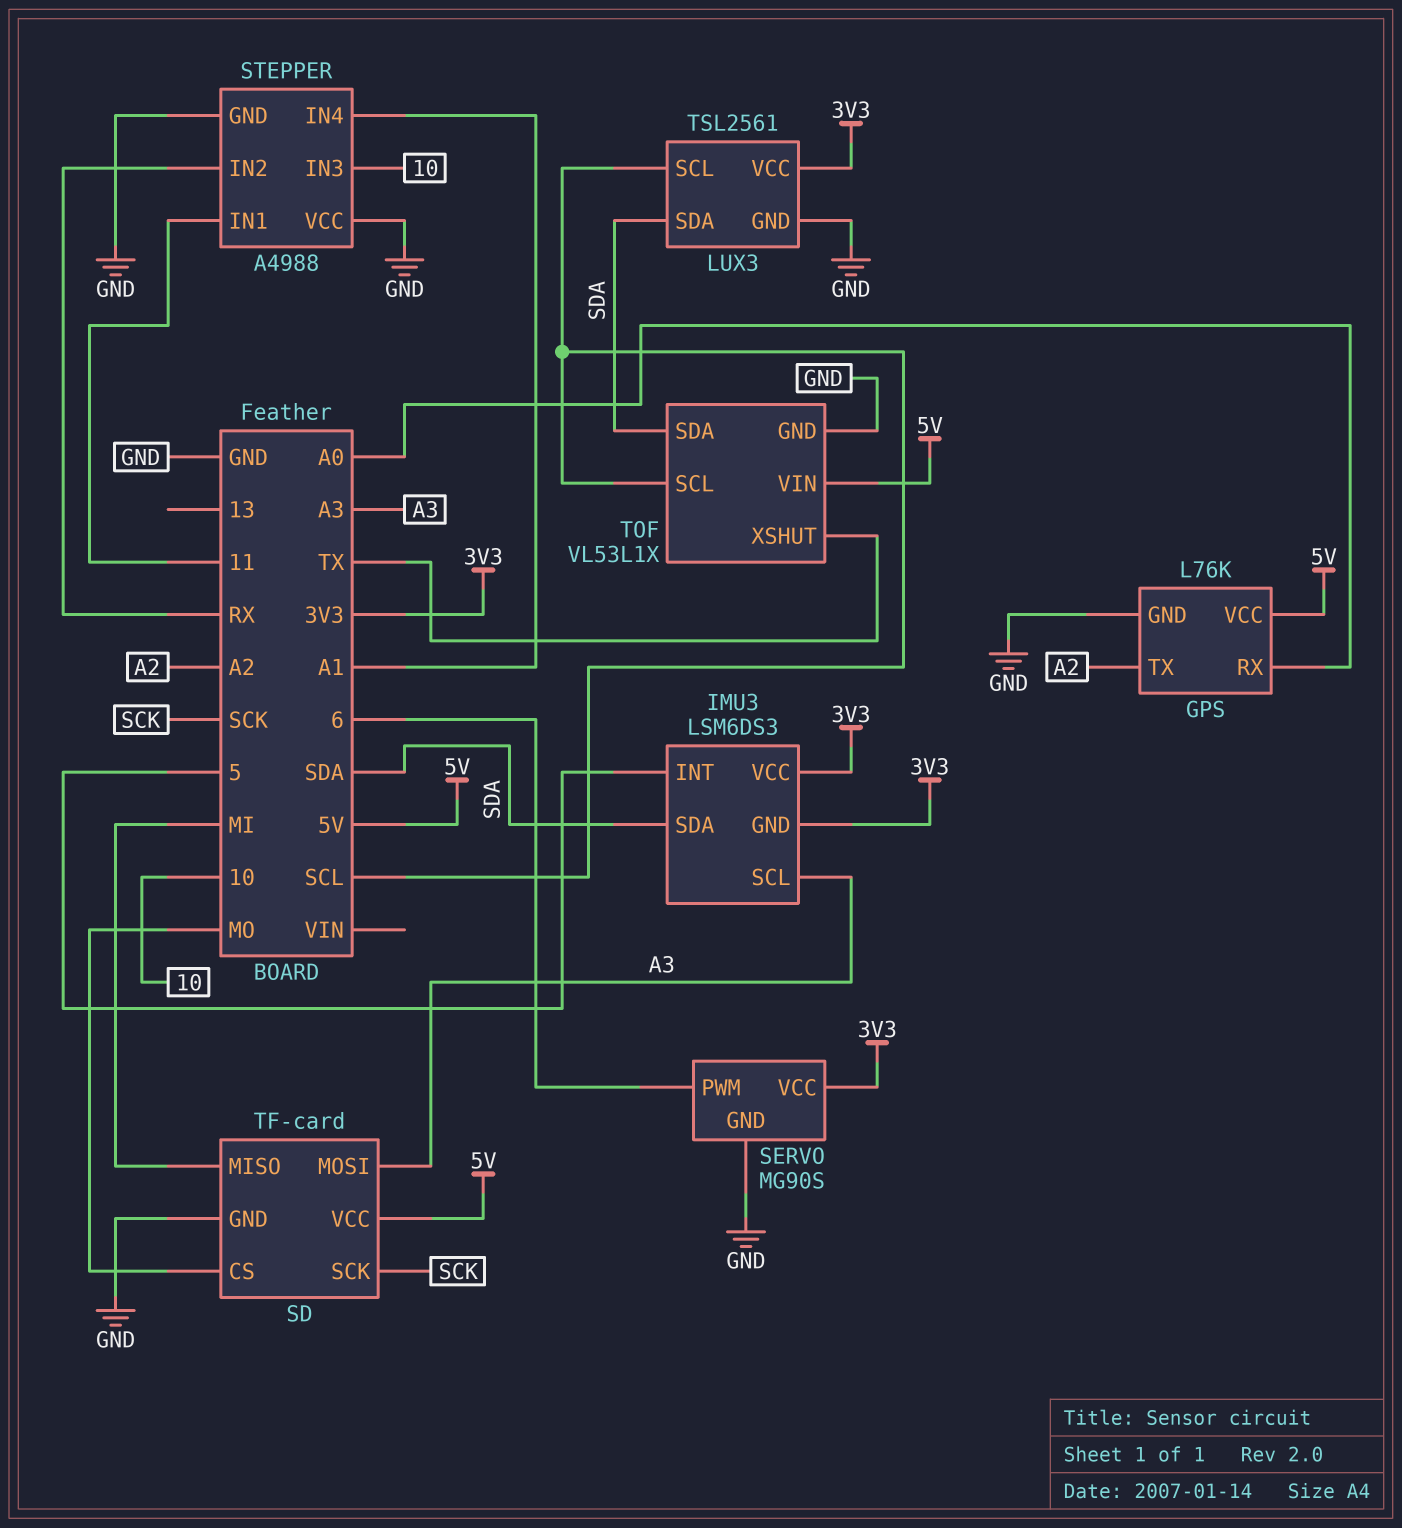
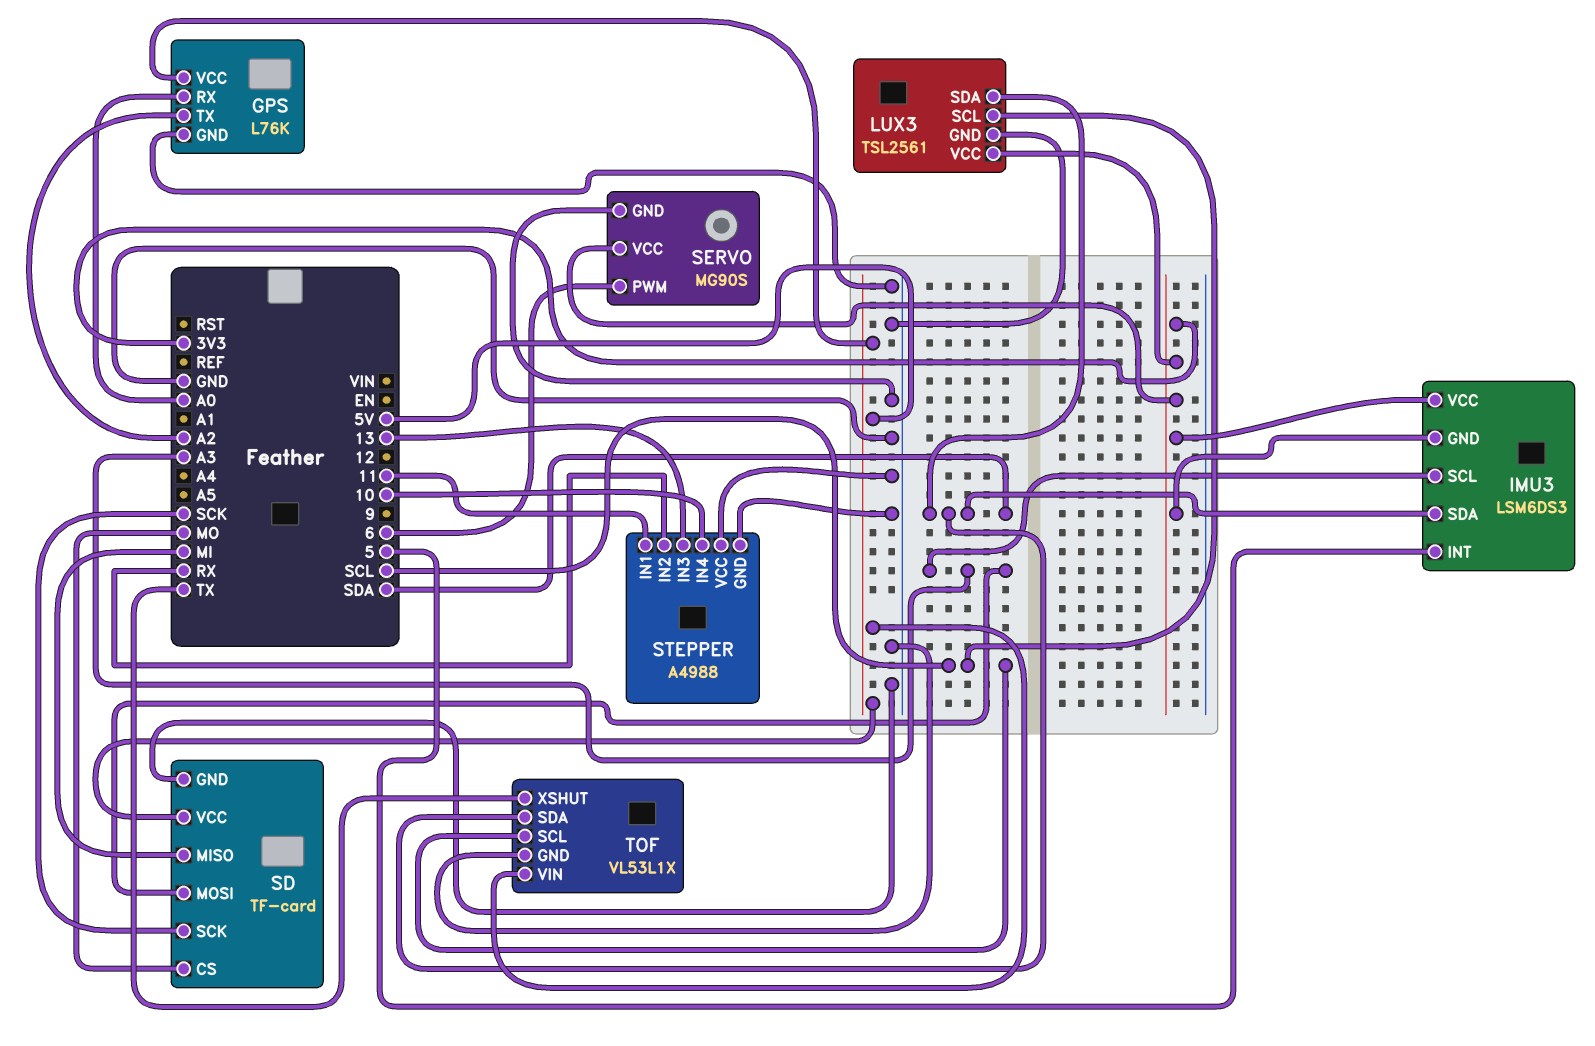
STEPPER pin IN3: 10 -> 13
STEPPER pin IN4: A1 -> 10

